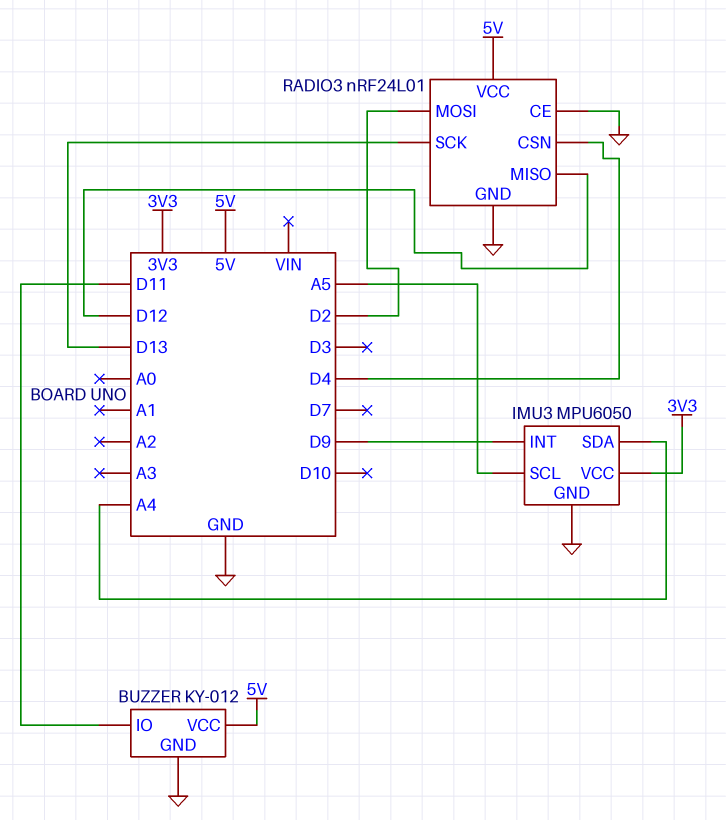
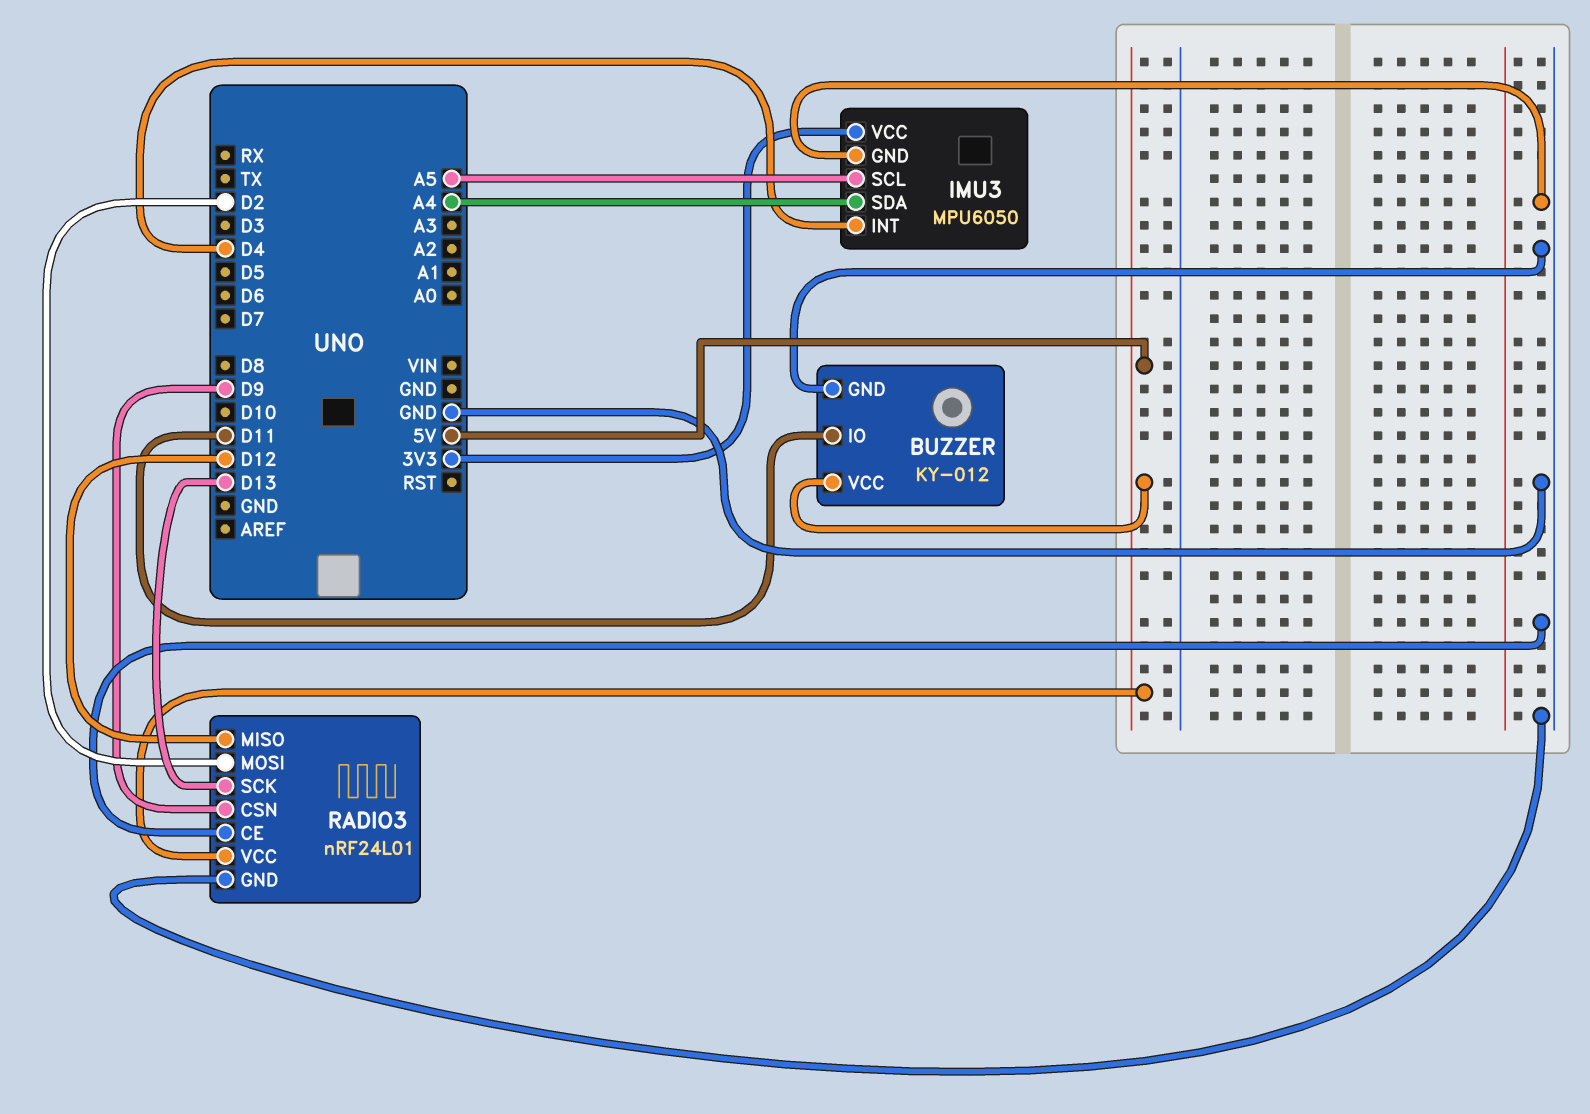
IMU3 pin INT: D9 -> D4
RADIO3 pin CSN: D4 -> D9

